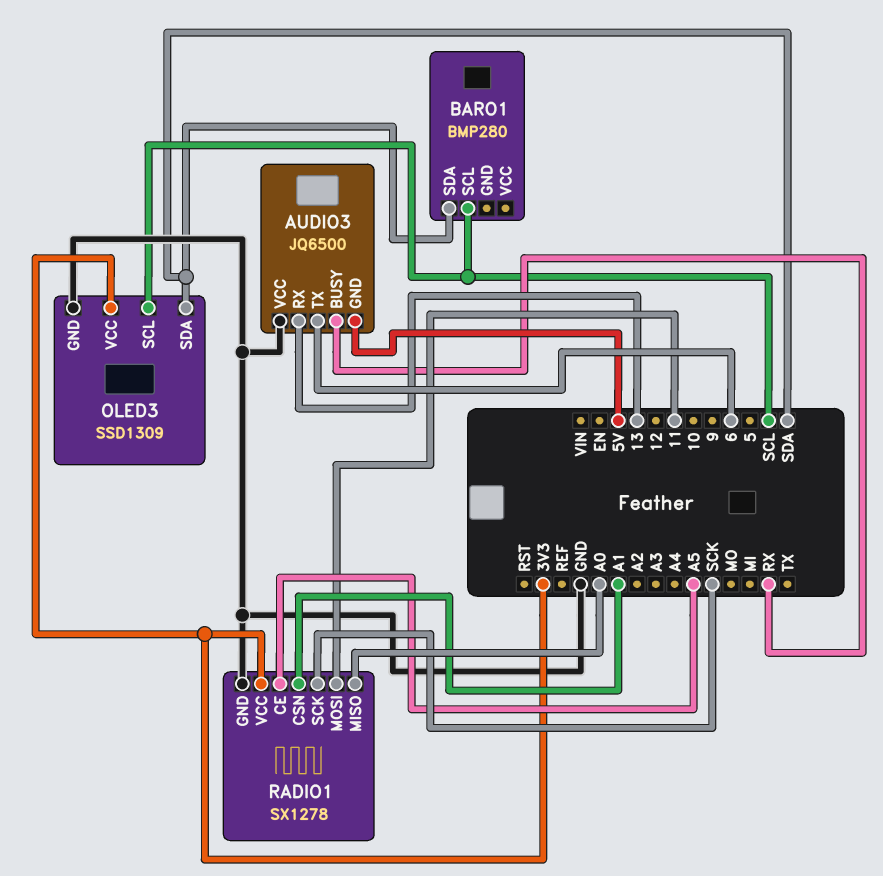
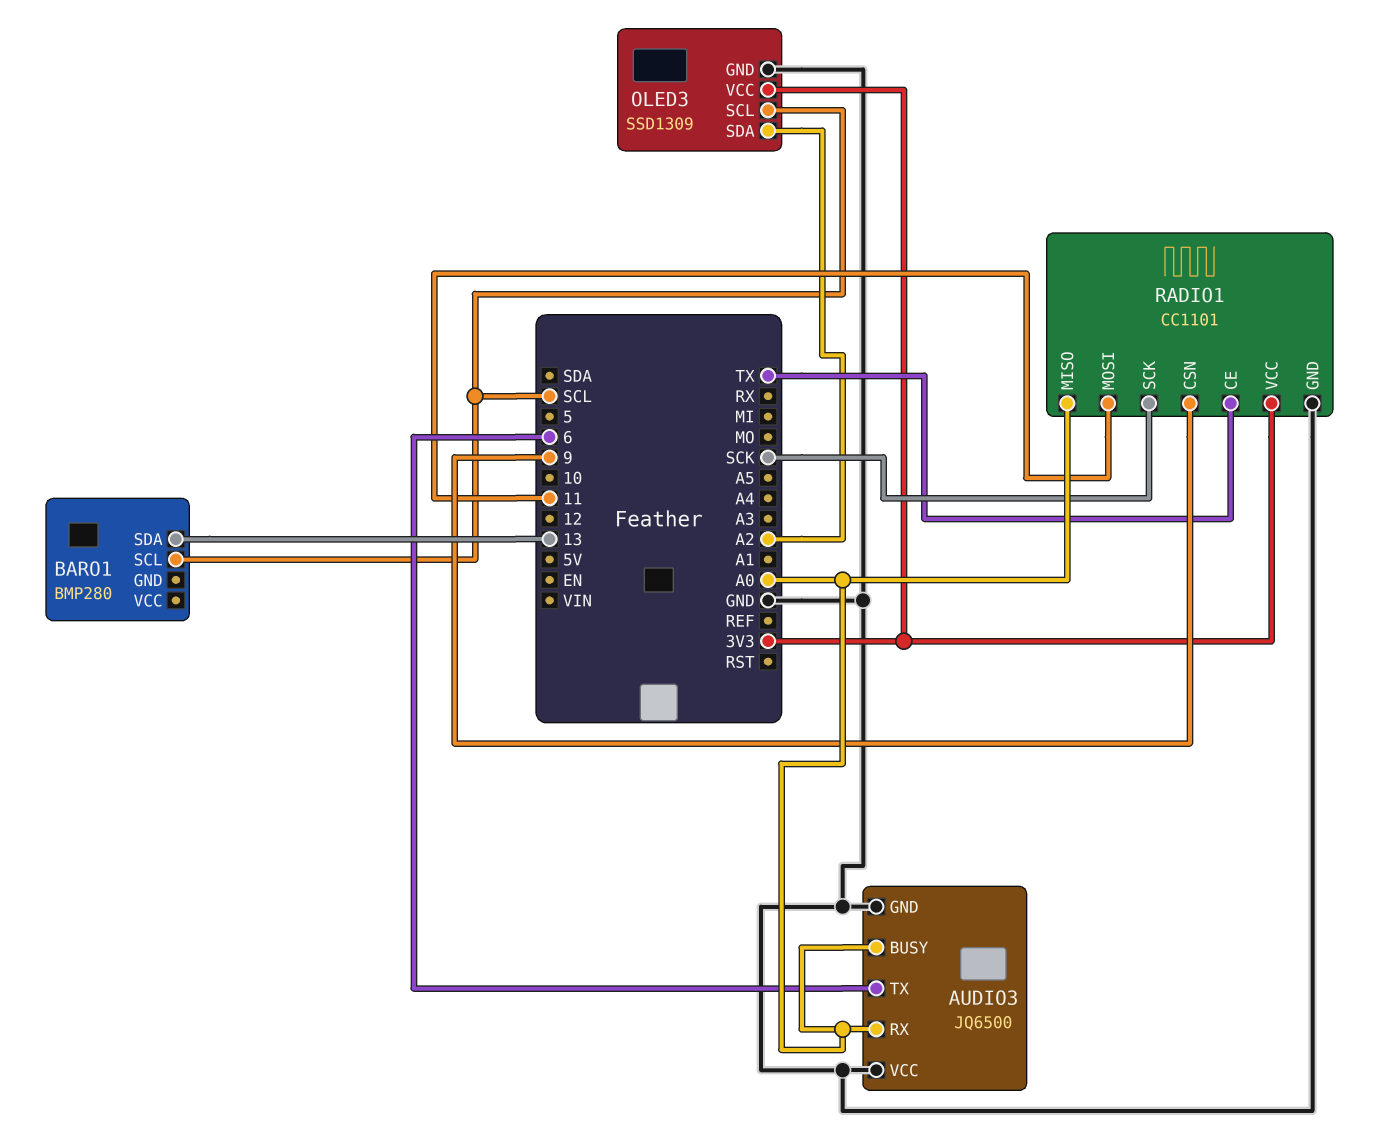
AUDIO3 pin BUSY: RX -> A0
AUDIO3 pin GND: 5V -> GND
AUDIO3 pin RX: 13 -> A0
BARO1 pin SDA: SDA -> 13
OLED3 pin SDA: SDA -> A2
RADIO1: SX1278 -> CC1101
RADIO1 pin CE: A5 -> TX
RADIO1 pin CSN: A1 -> 9

